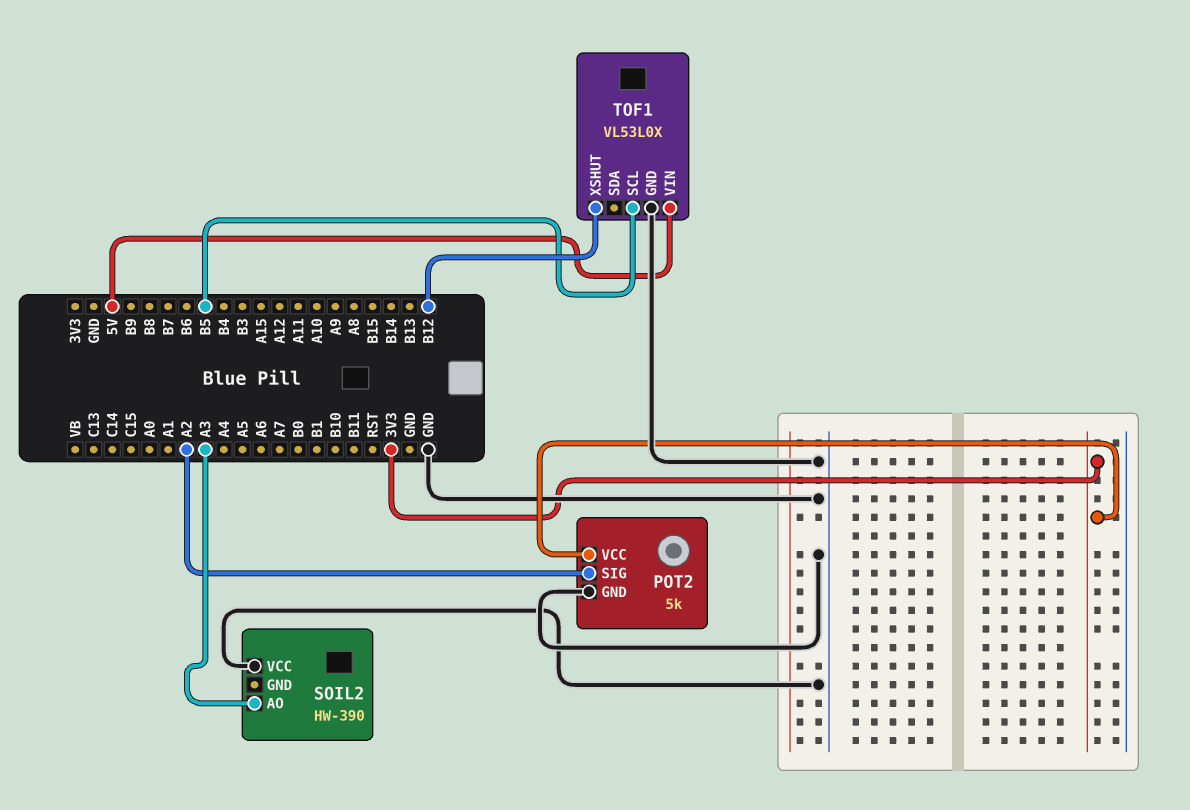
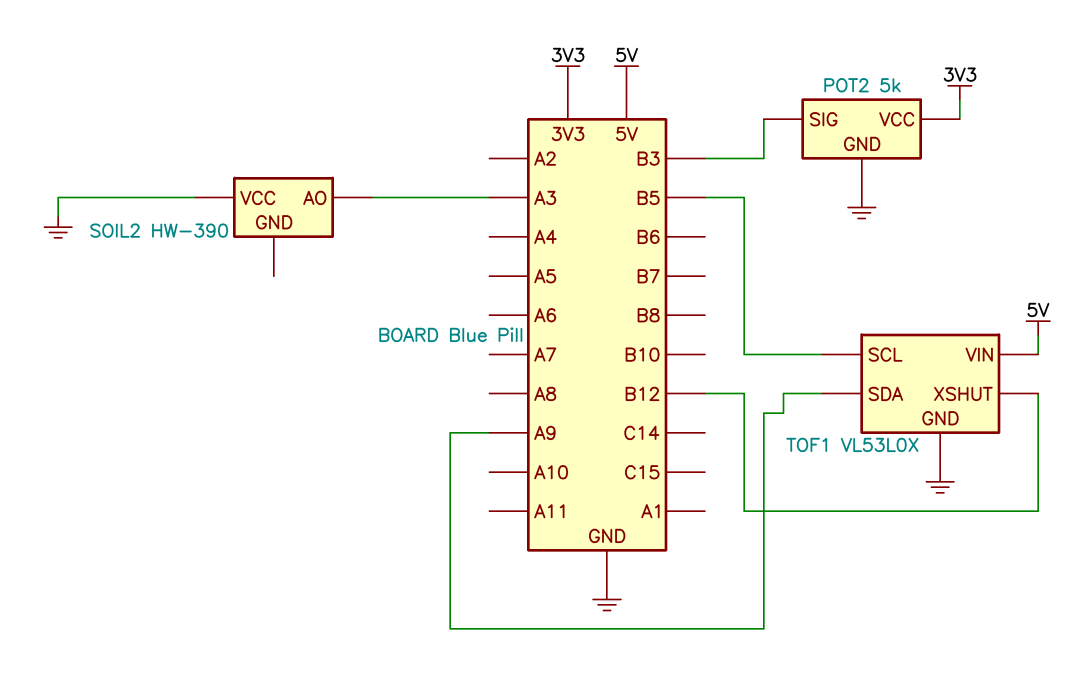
POT2 pin SIG: A2 -> B3
TOF1 pin SDA: none -> A9

